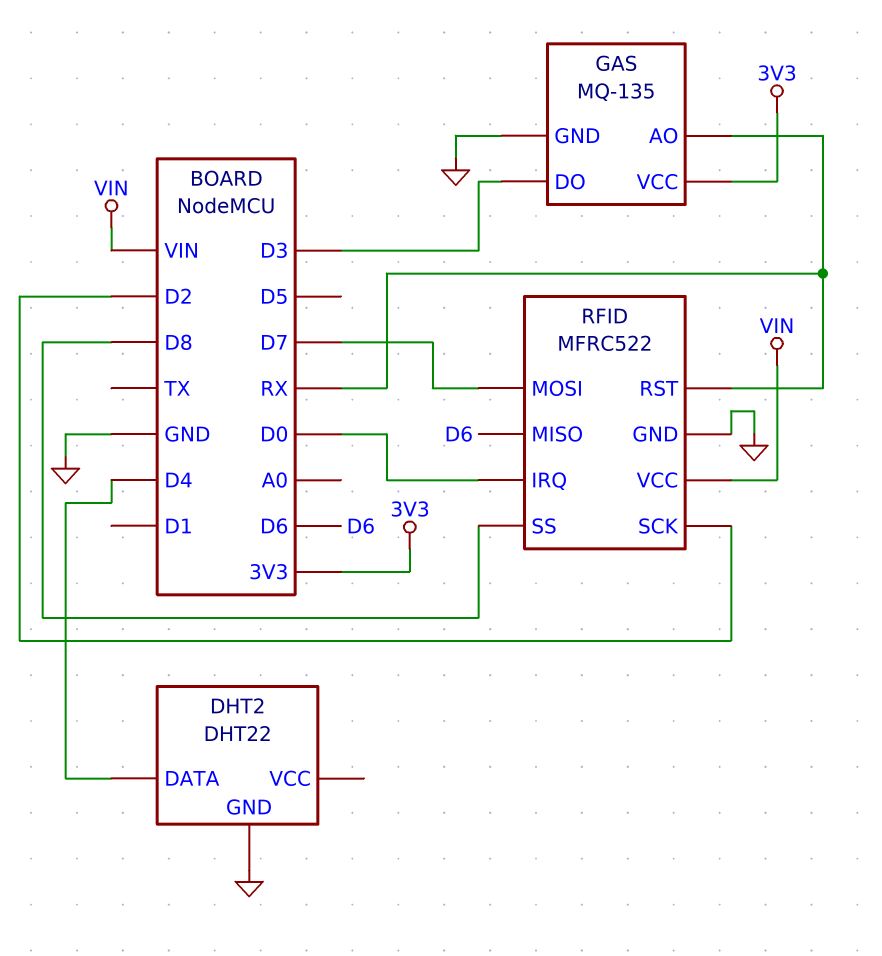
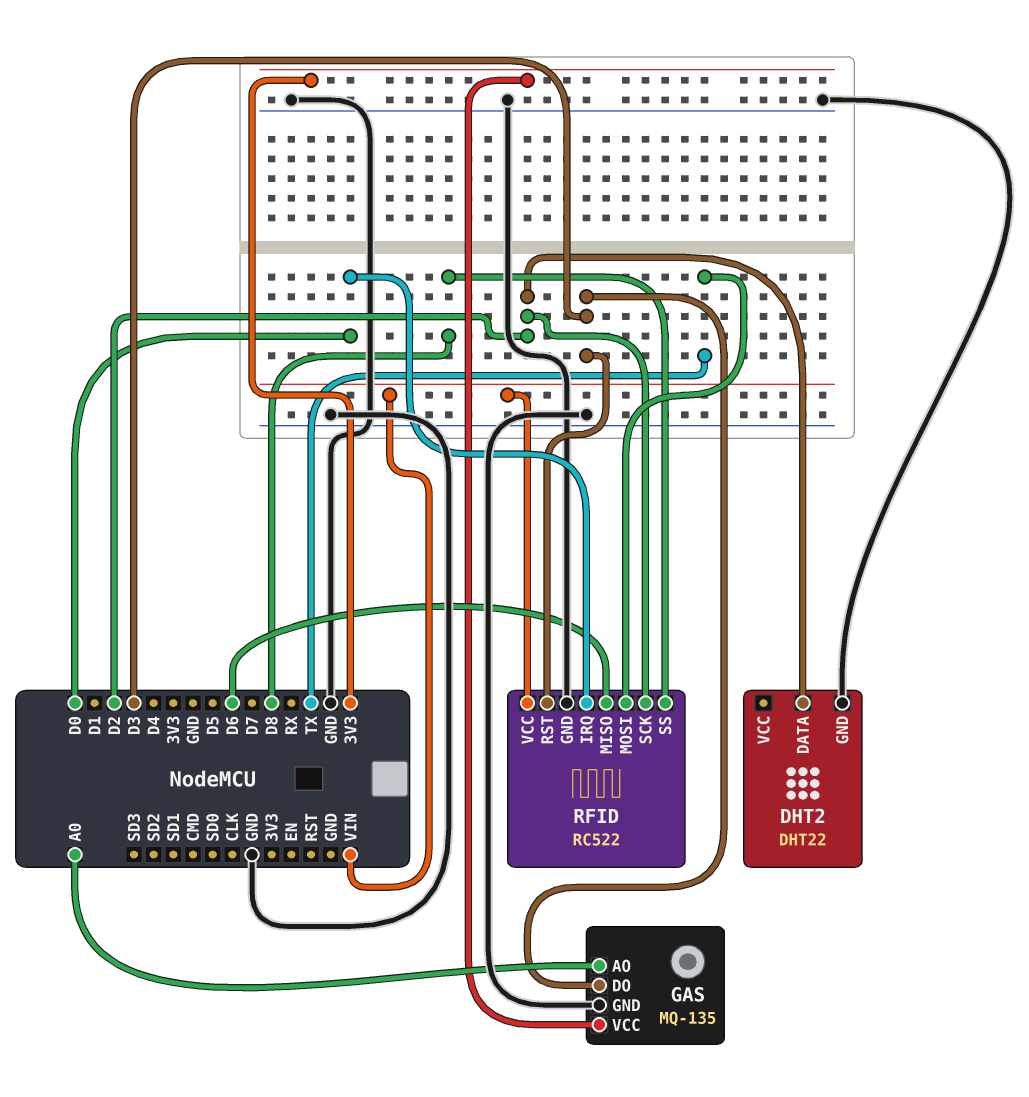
DHT2 pin DATA: D4 -> D2
GAS pin AO: RX -> A0
RFID: MFRC522 -> RC522
RFID pin MOSI: D7 -> TX
RFID pin RST: RX -> D3

